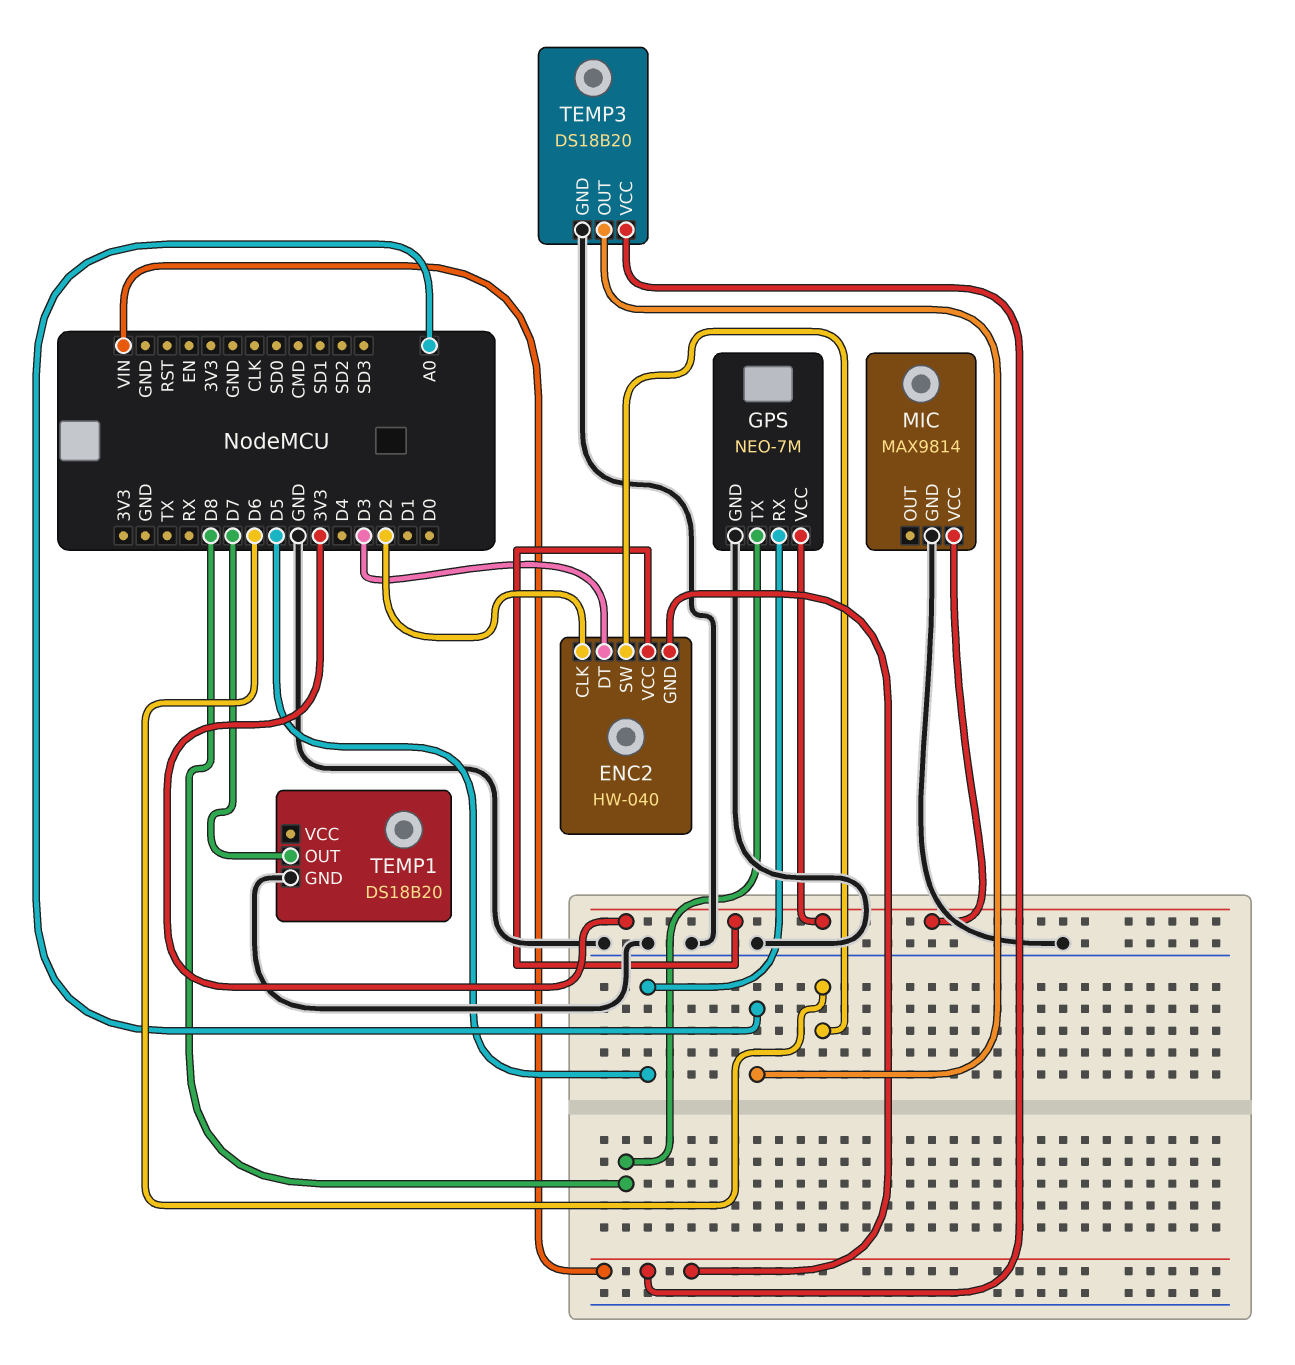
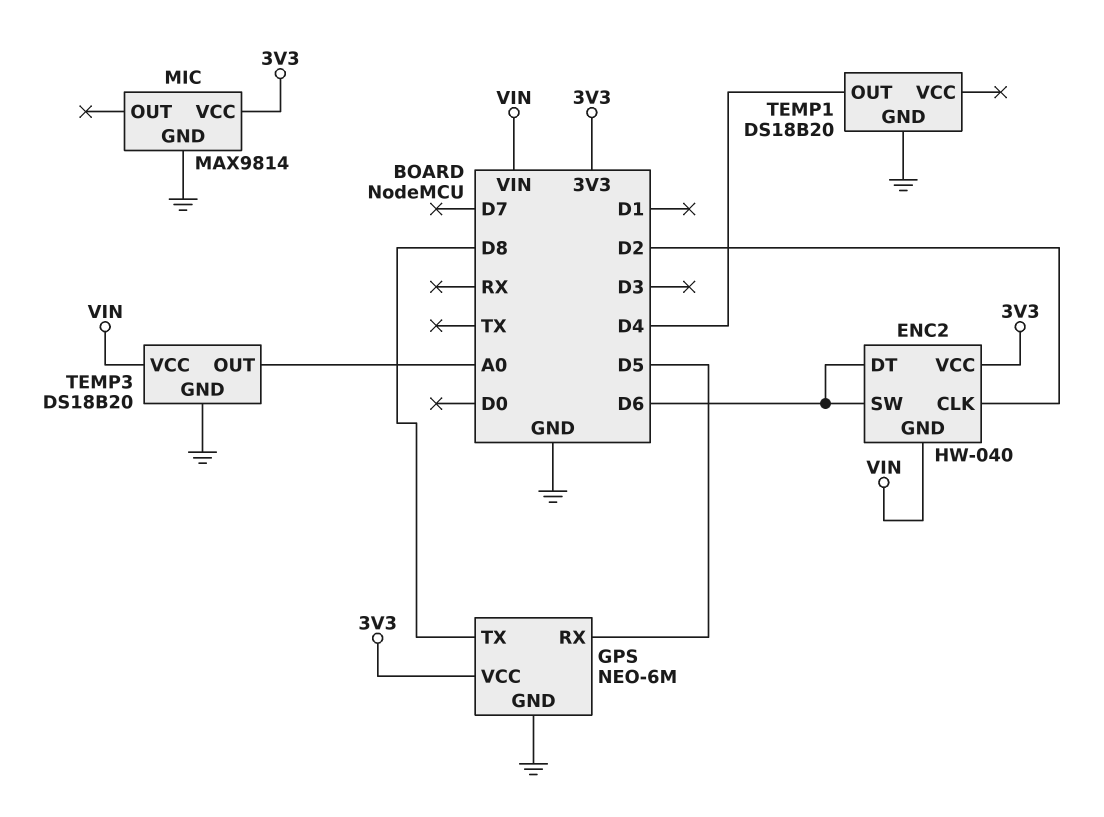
ENC2 pin DT: D3 -> D6
GPS: NEO-7M -> NEO-6M
TEMP1 pin OUT: D7 -> D4

